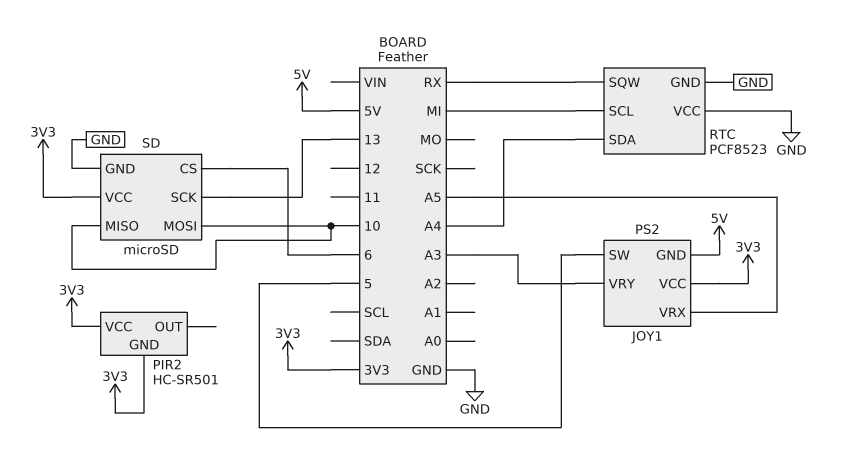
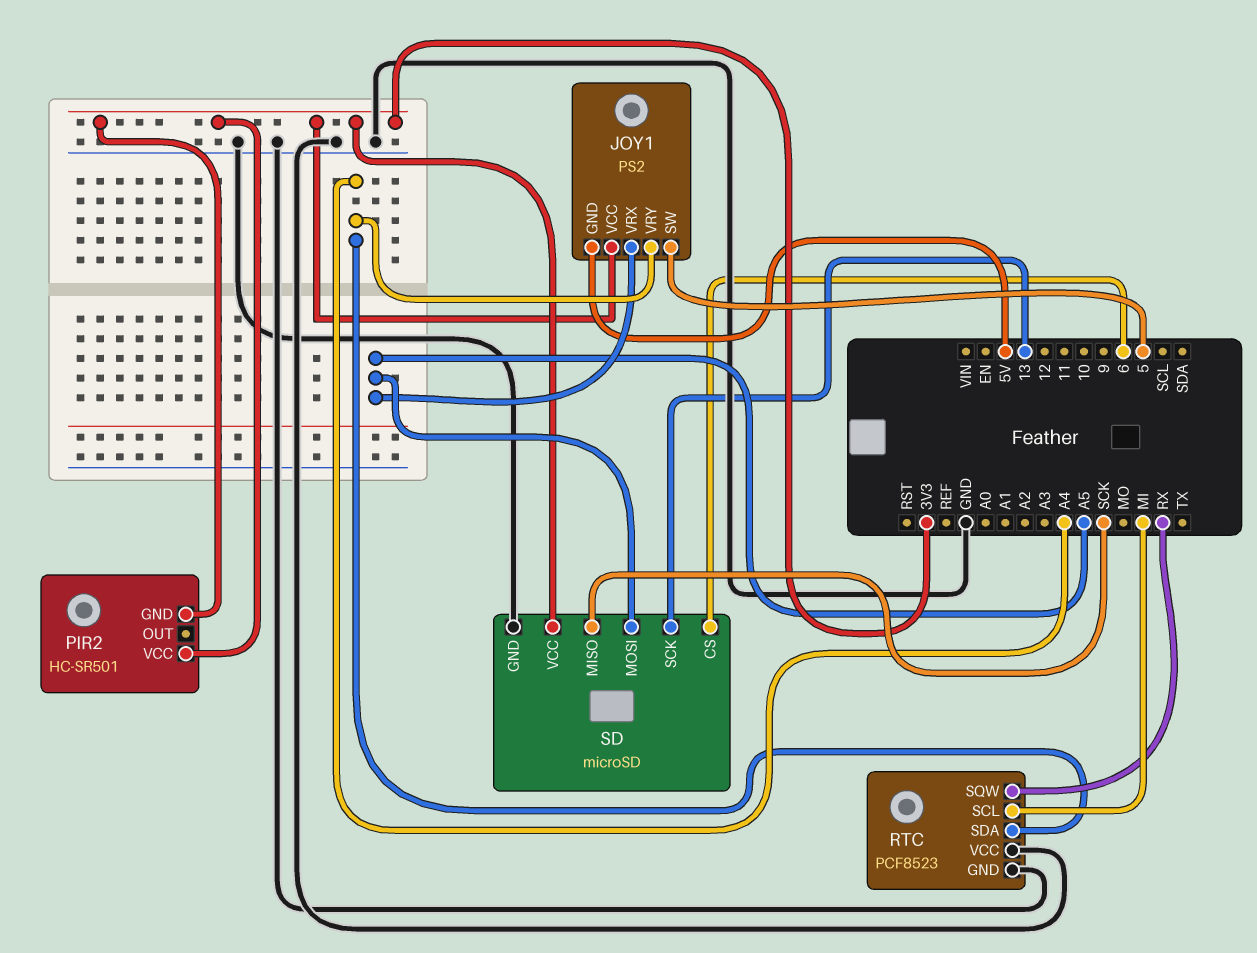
JOY1 pin VRY: A3 -> A4
SD pin MISO: 10 -> SCK
SD pin MOSI: 10 -> A5

